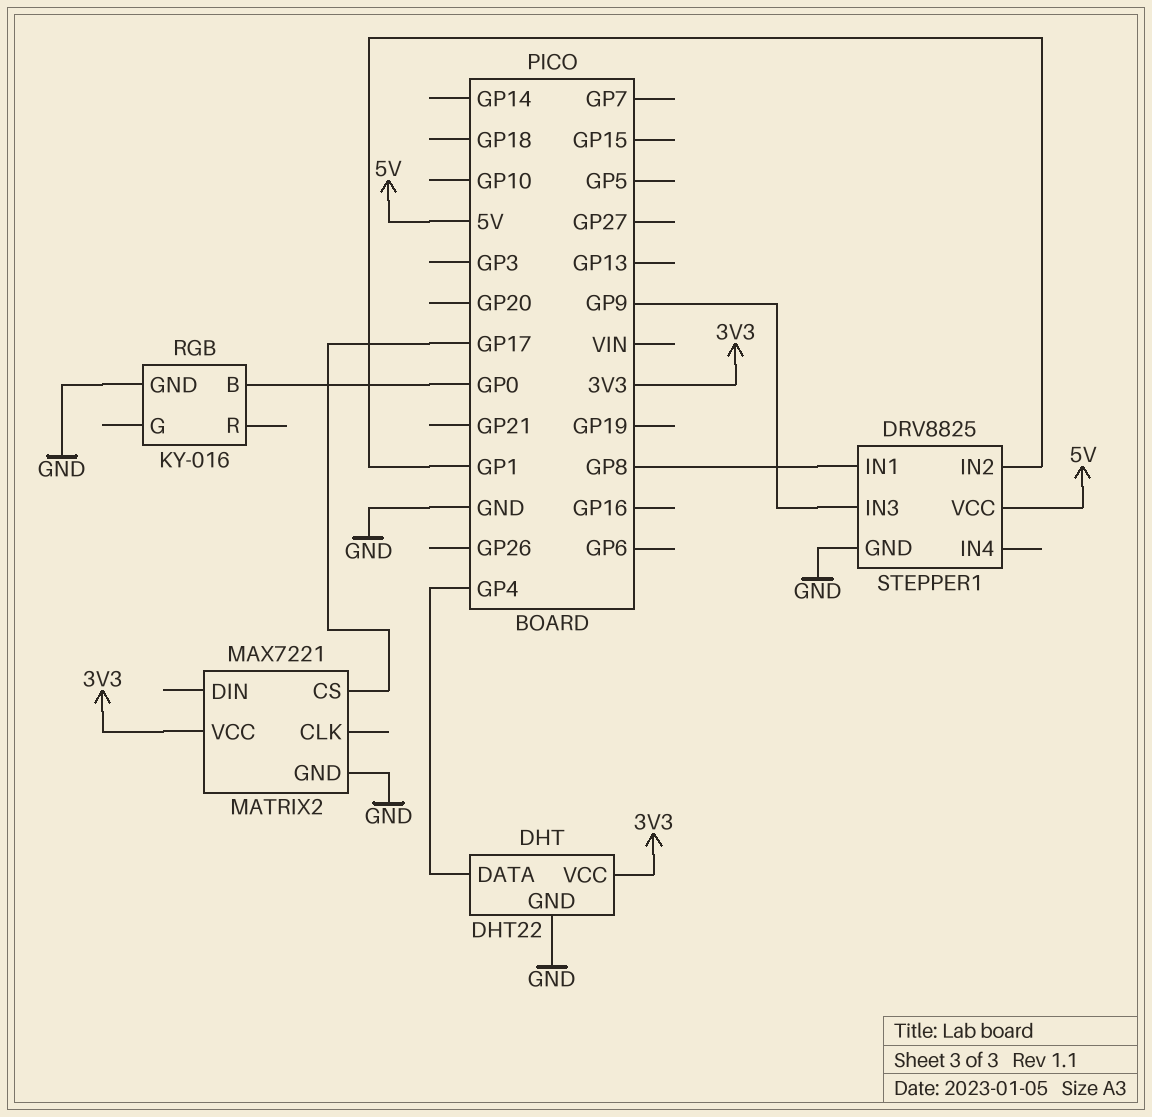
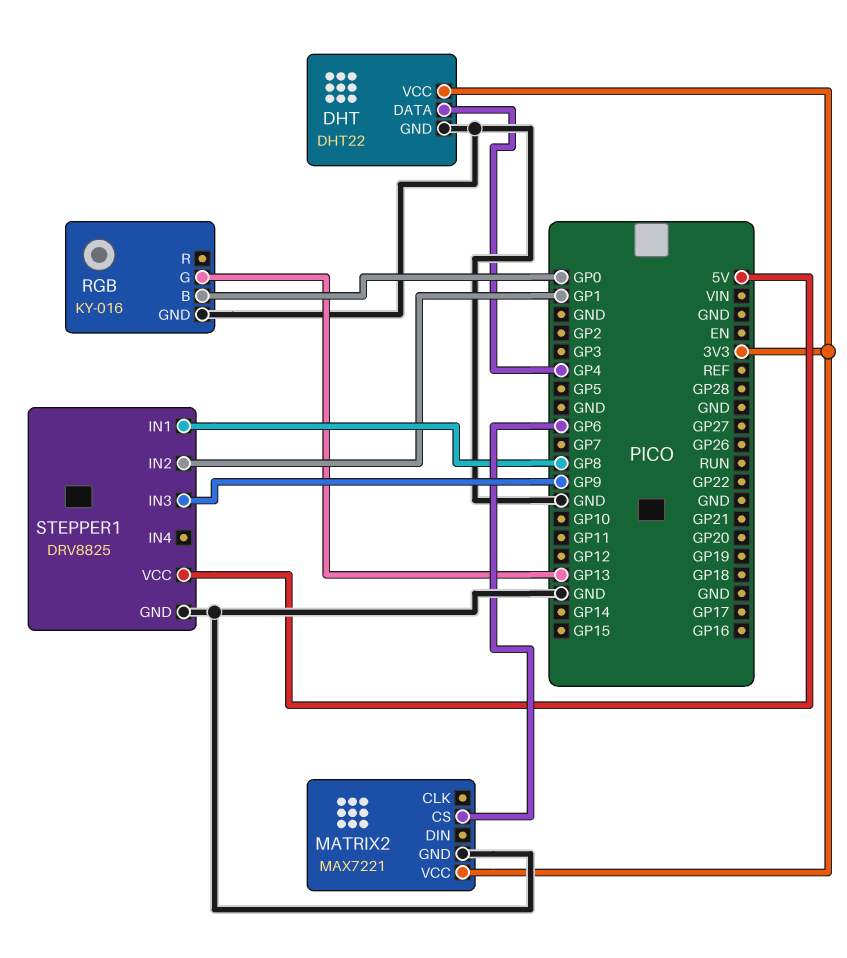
MATRIX2 pin CS: GP17 -> GP6
RGB pin G: none -> GP13

